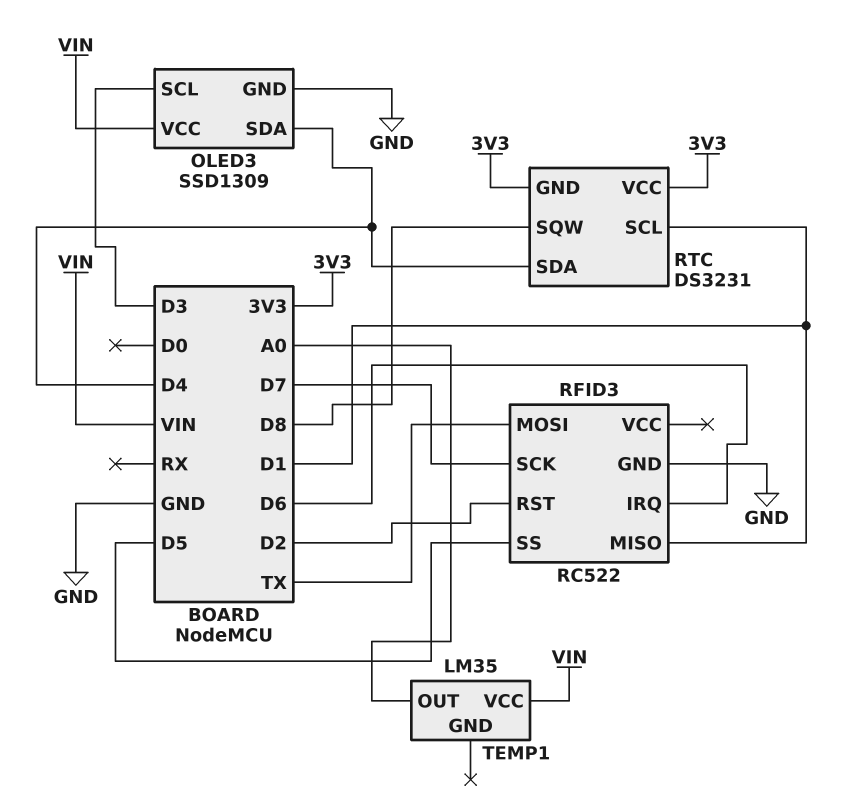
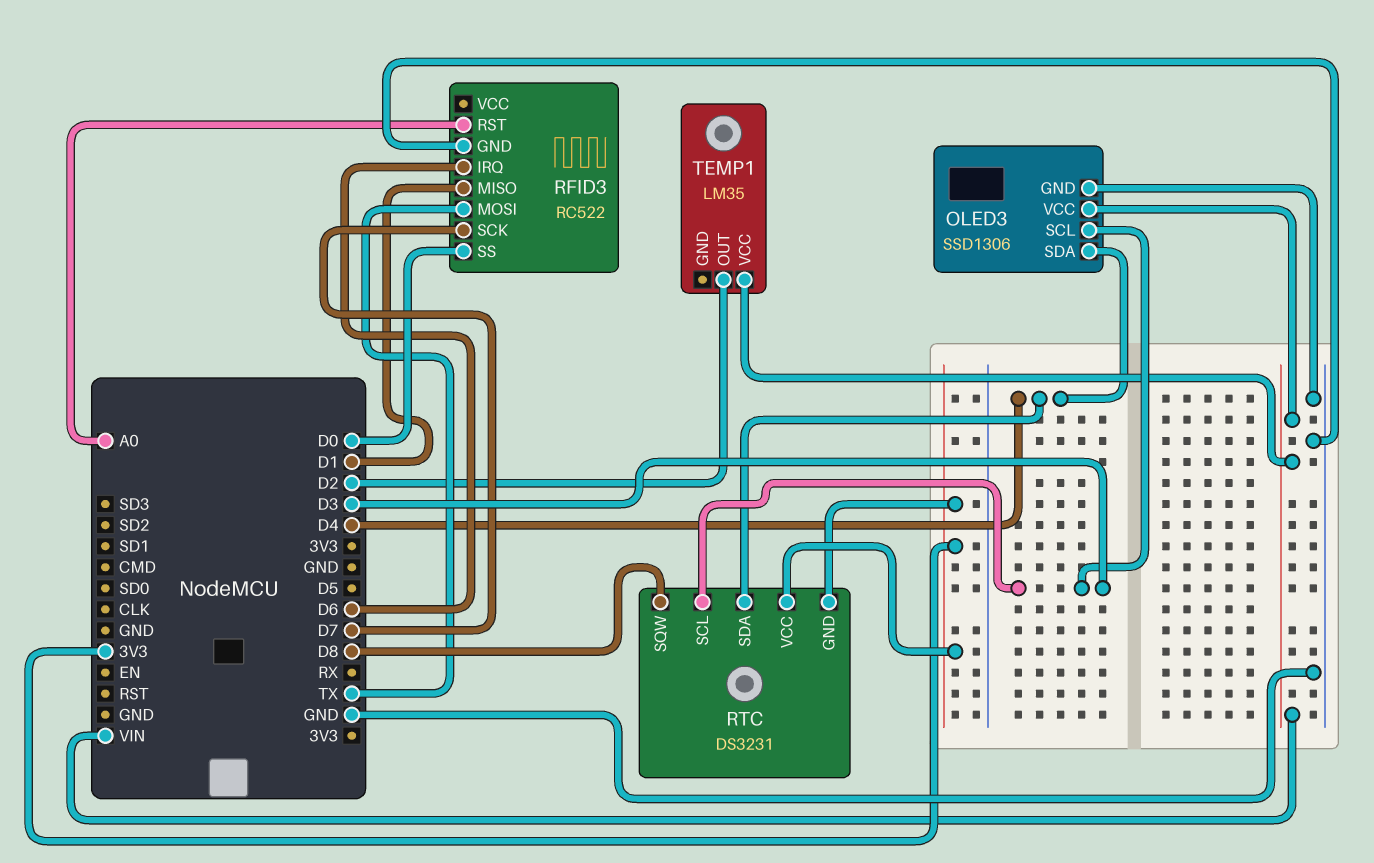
OLED3: SSD1309 -> SSD1306
RFID3 pin RST: D2 -> A0
RFID3 pin SS: D5 -> D0
RTC pin SCL: D1 -> D3
TEMP1 pin OUT: A0 -> D2

